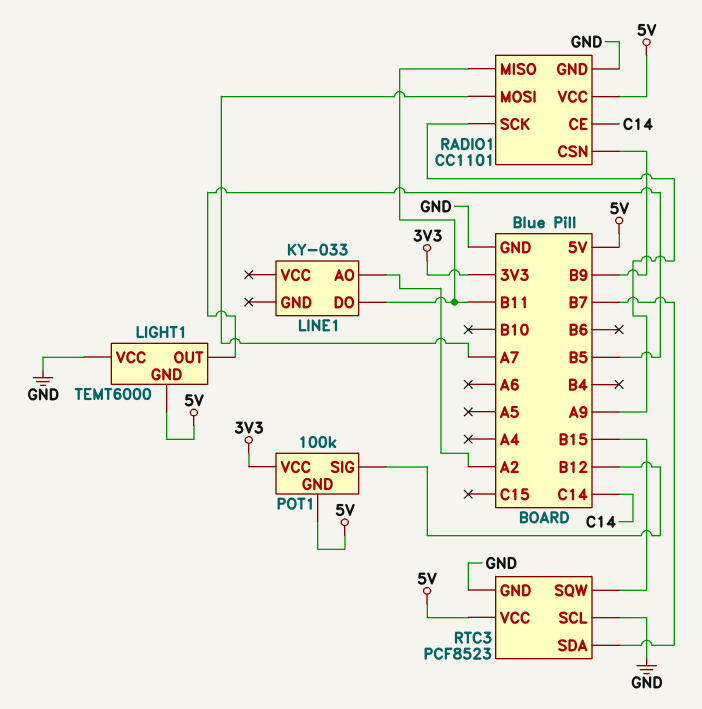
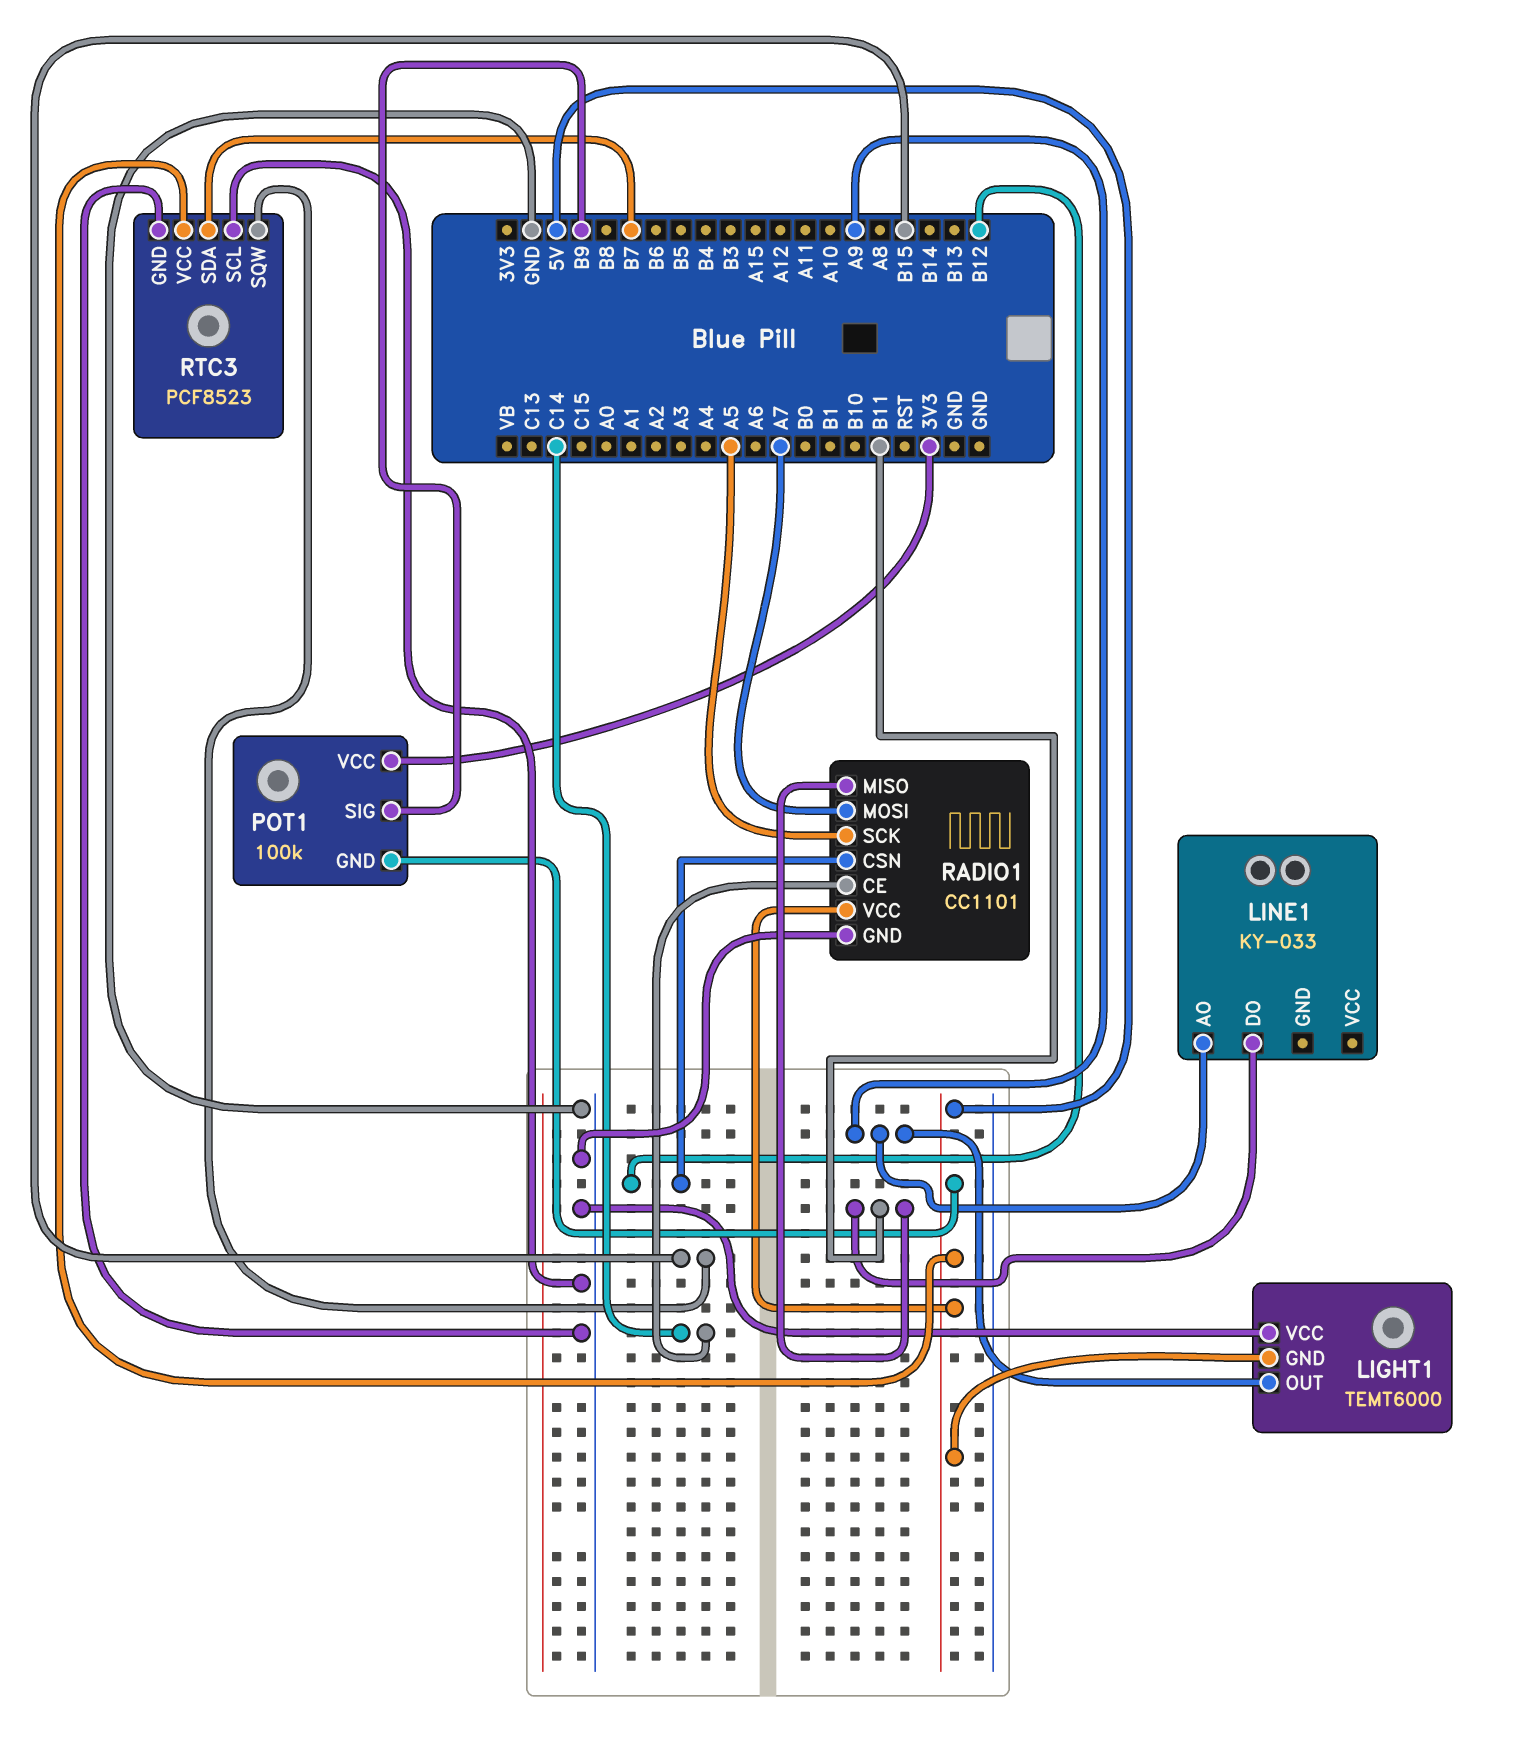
LIGHT1 pin OUT: B5 -> A9
LINE1 pin AO: A2 -> A9
POT1 pin SIG: B12 -> B9
RADIO1 pin CSN: B9 -> B12
RADIO1 pin SCK: A9 -> A5

